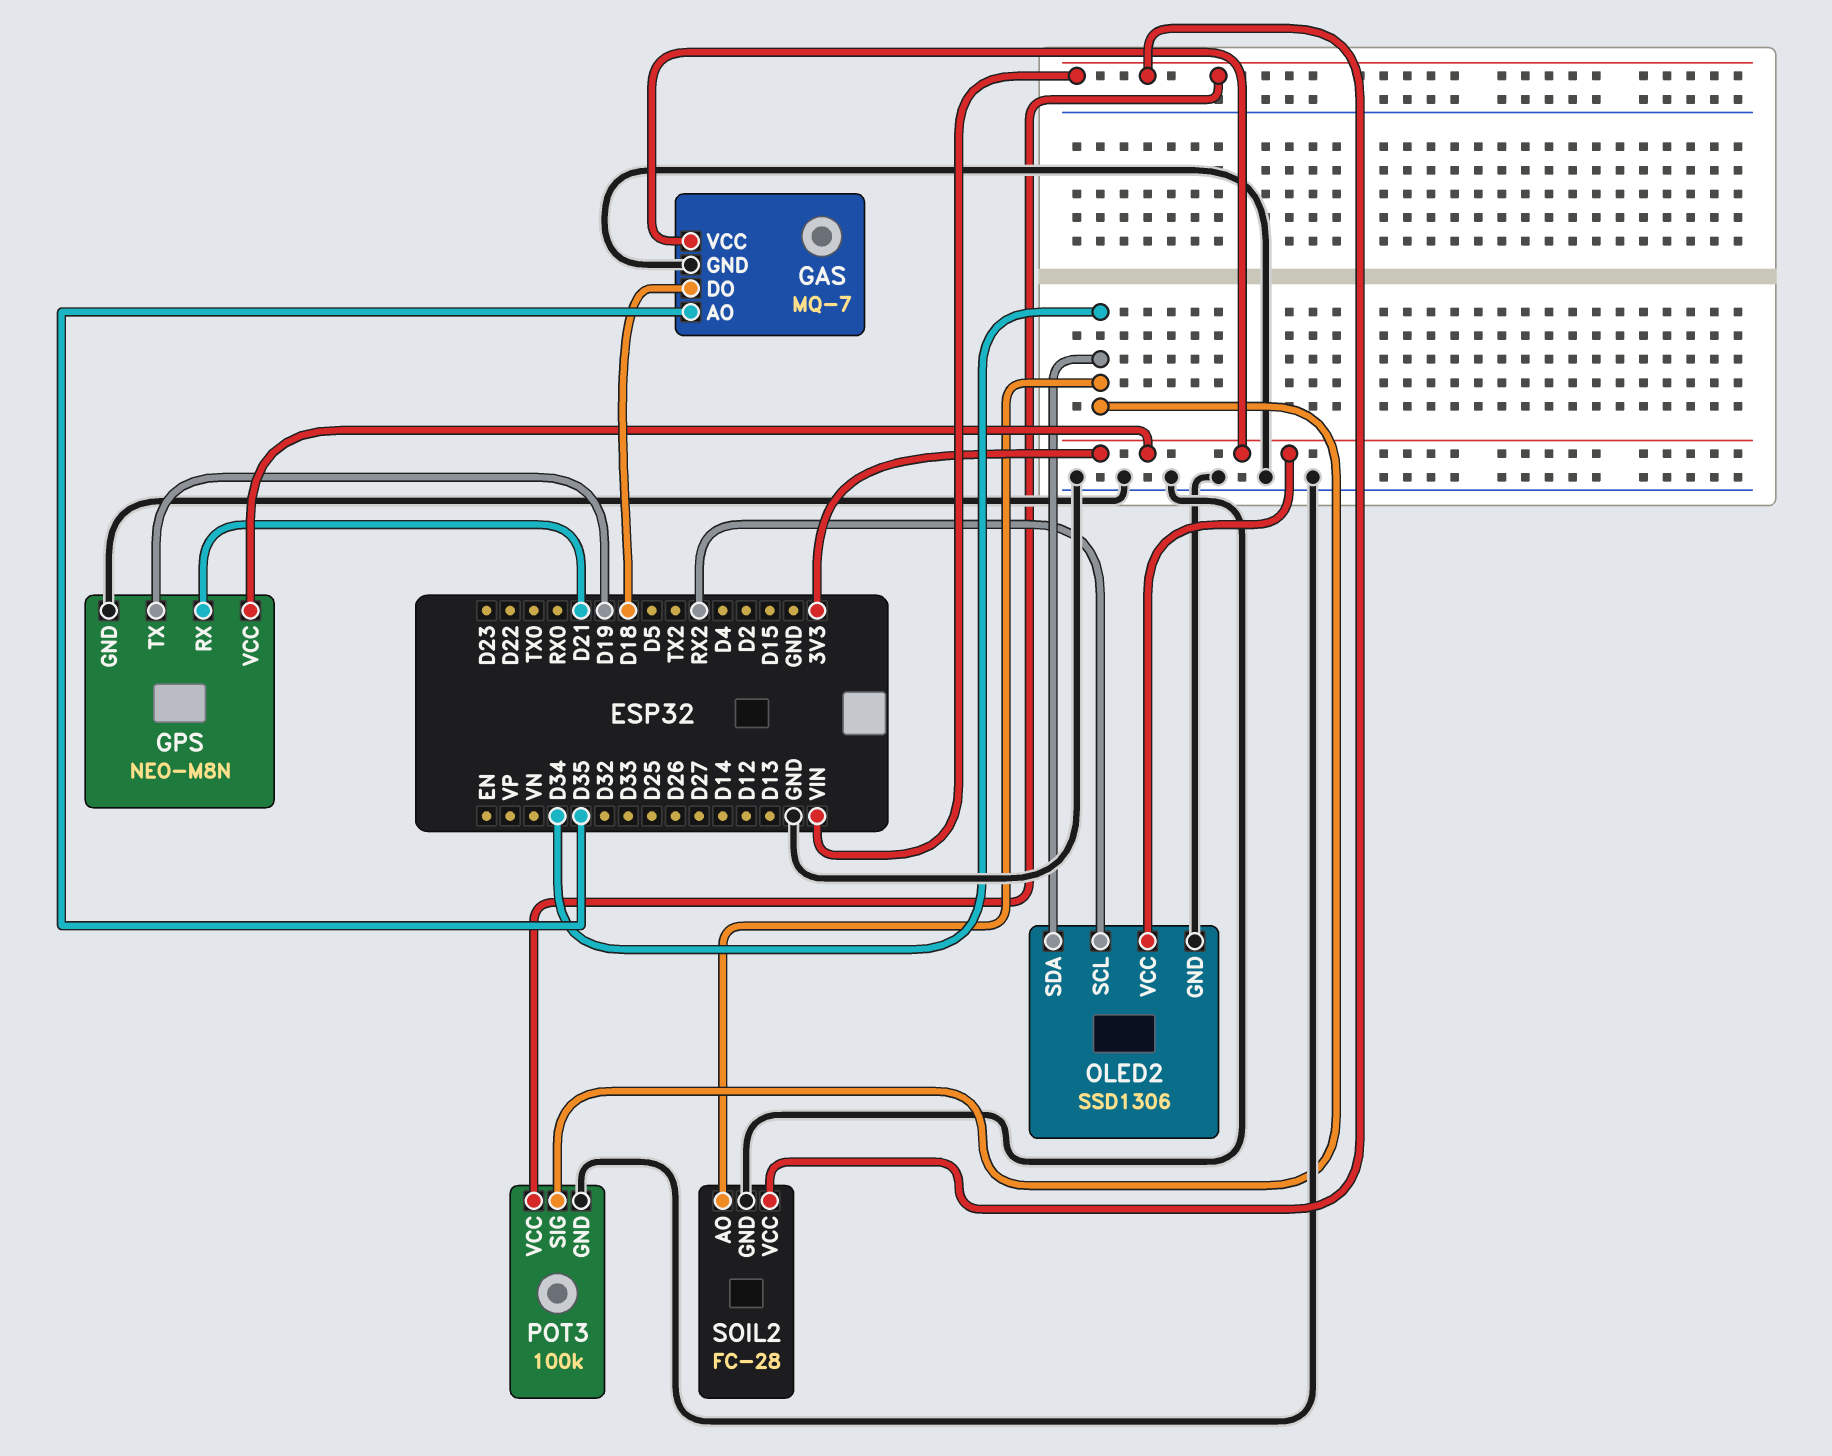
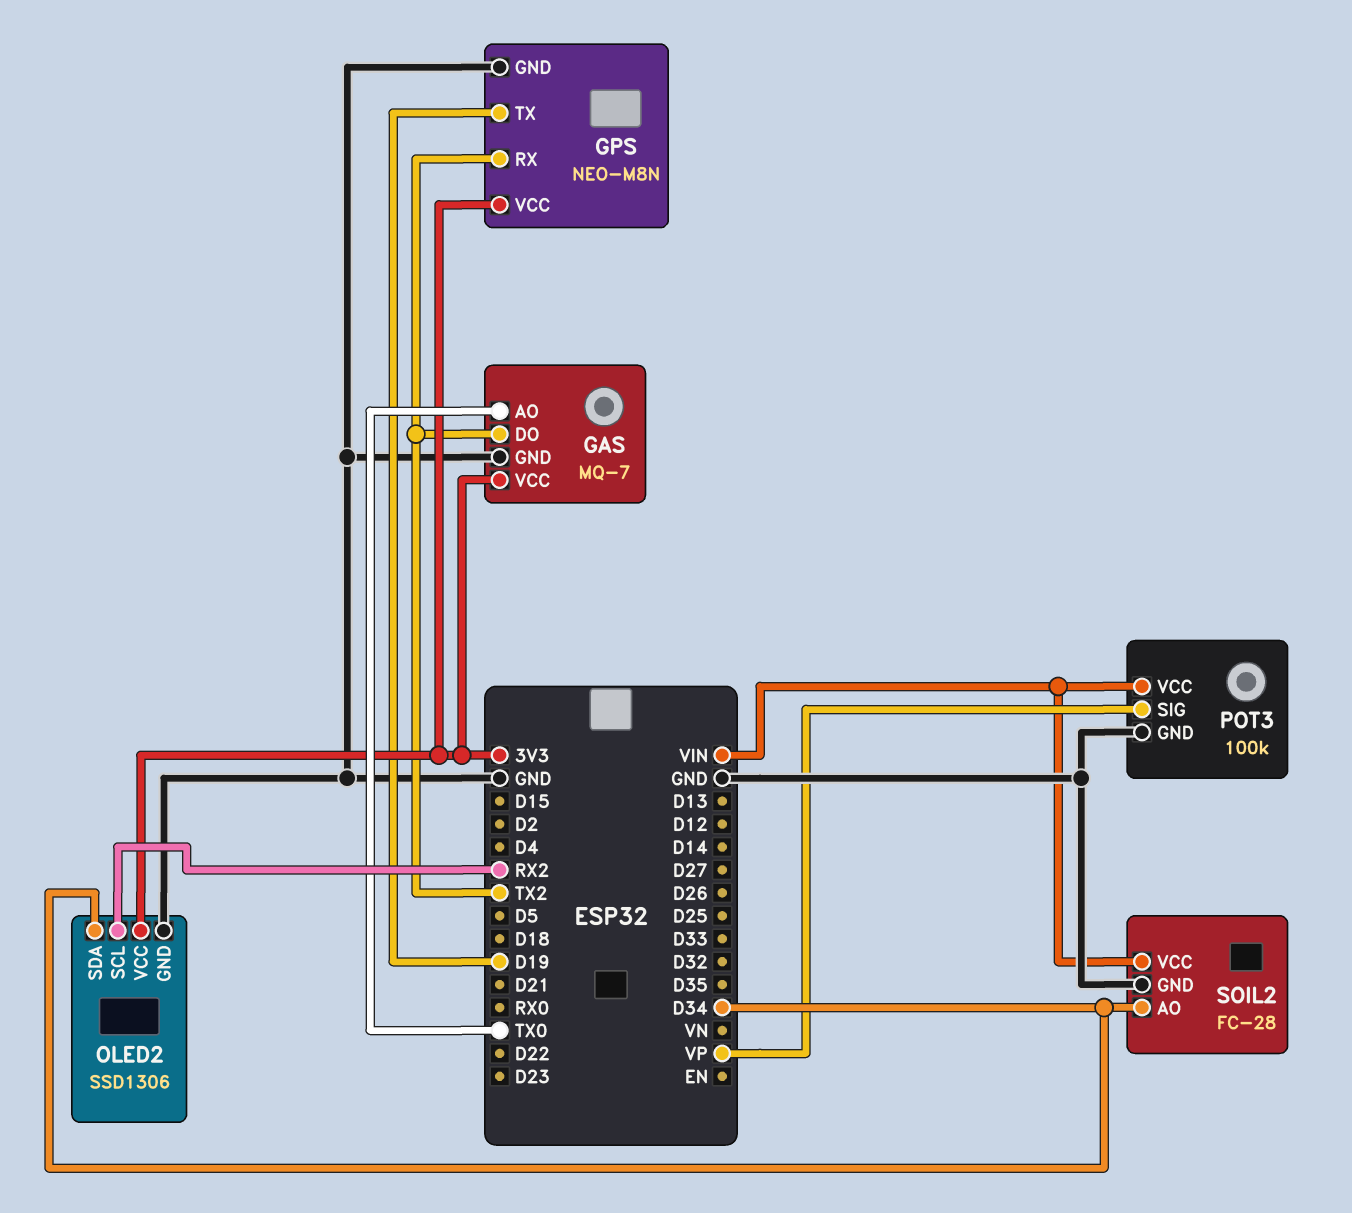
GAS pin AO: D35 -> TX0
GAS pin DO: D18 -> TX2
GPS pin RX: D21 -> TX2
POT3 pin SIG: D34 -> VP

